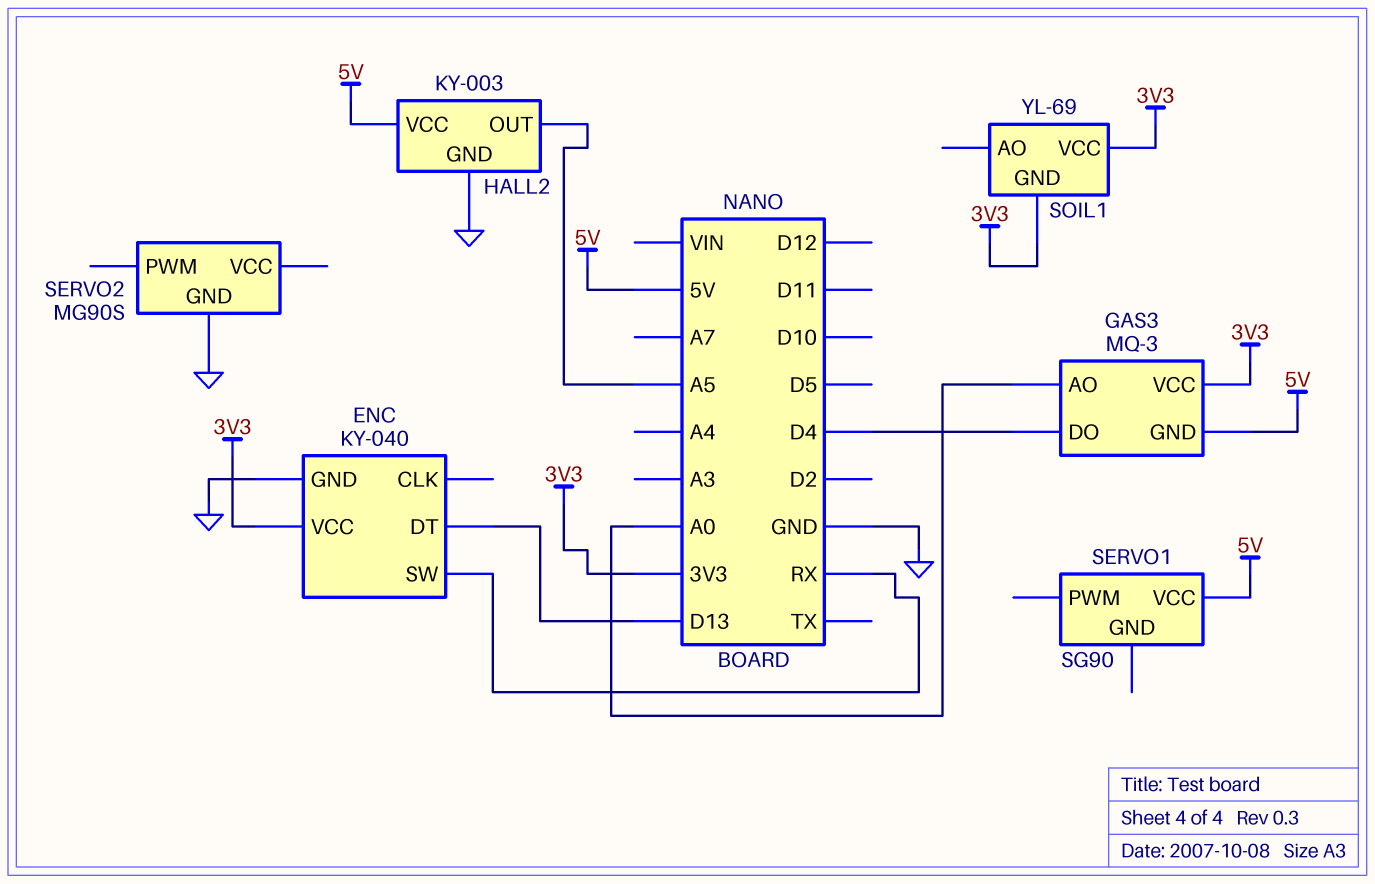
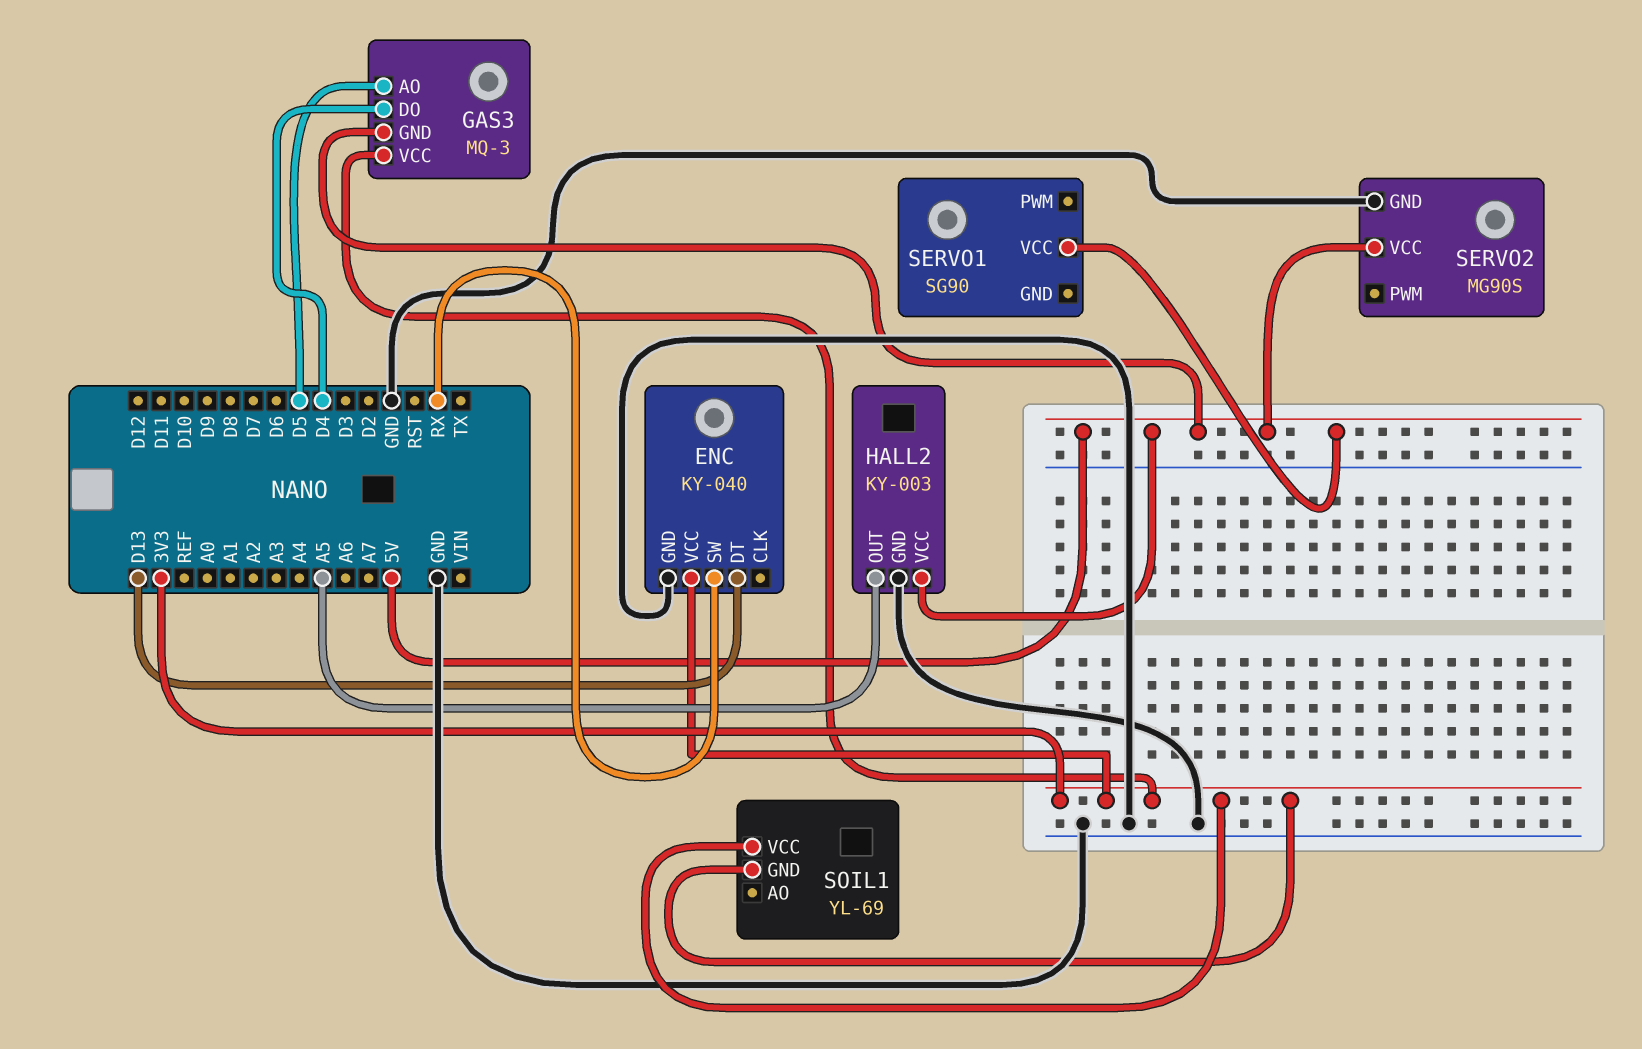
GAS3 pin AO: A0 -> D5
SERVO2 pin VCC: none -> 5V

